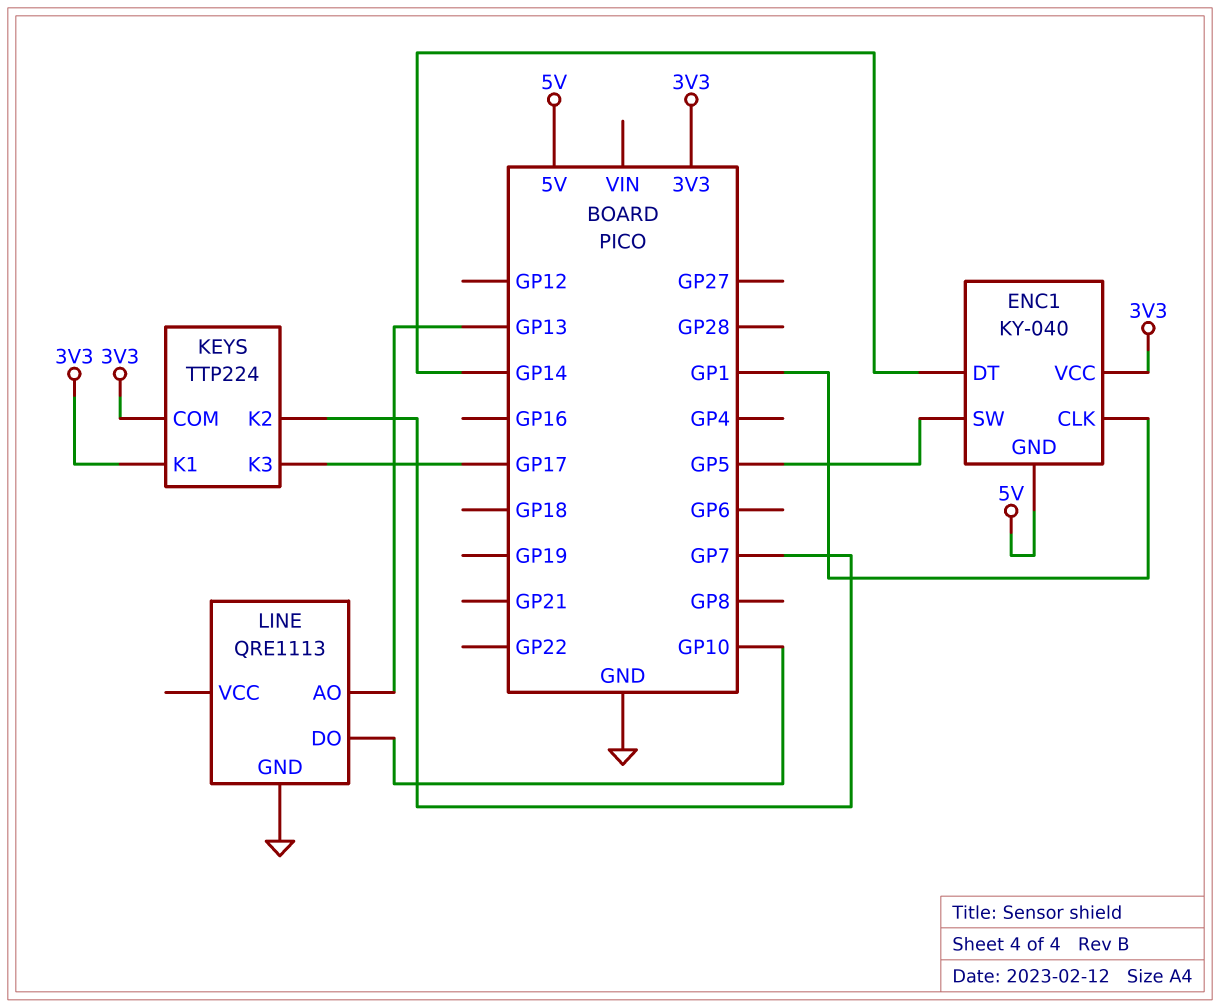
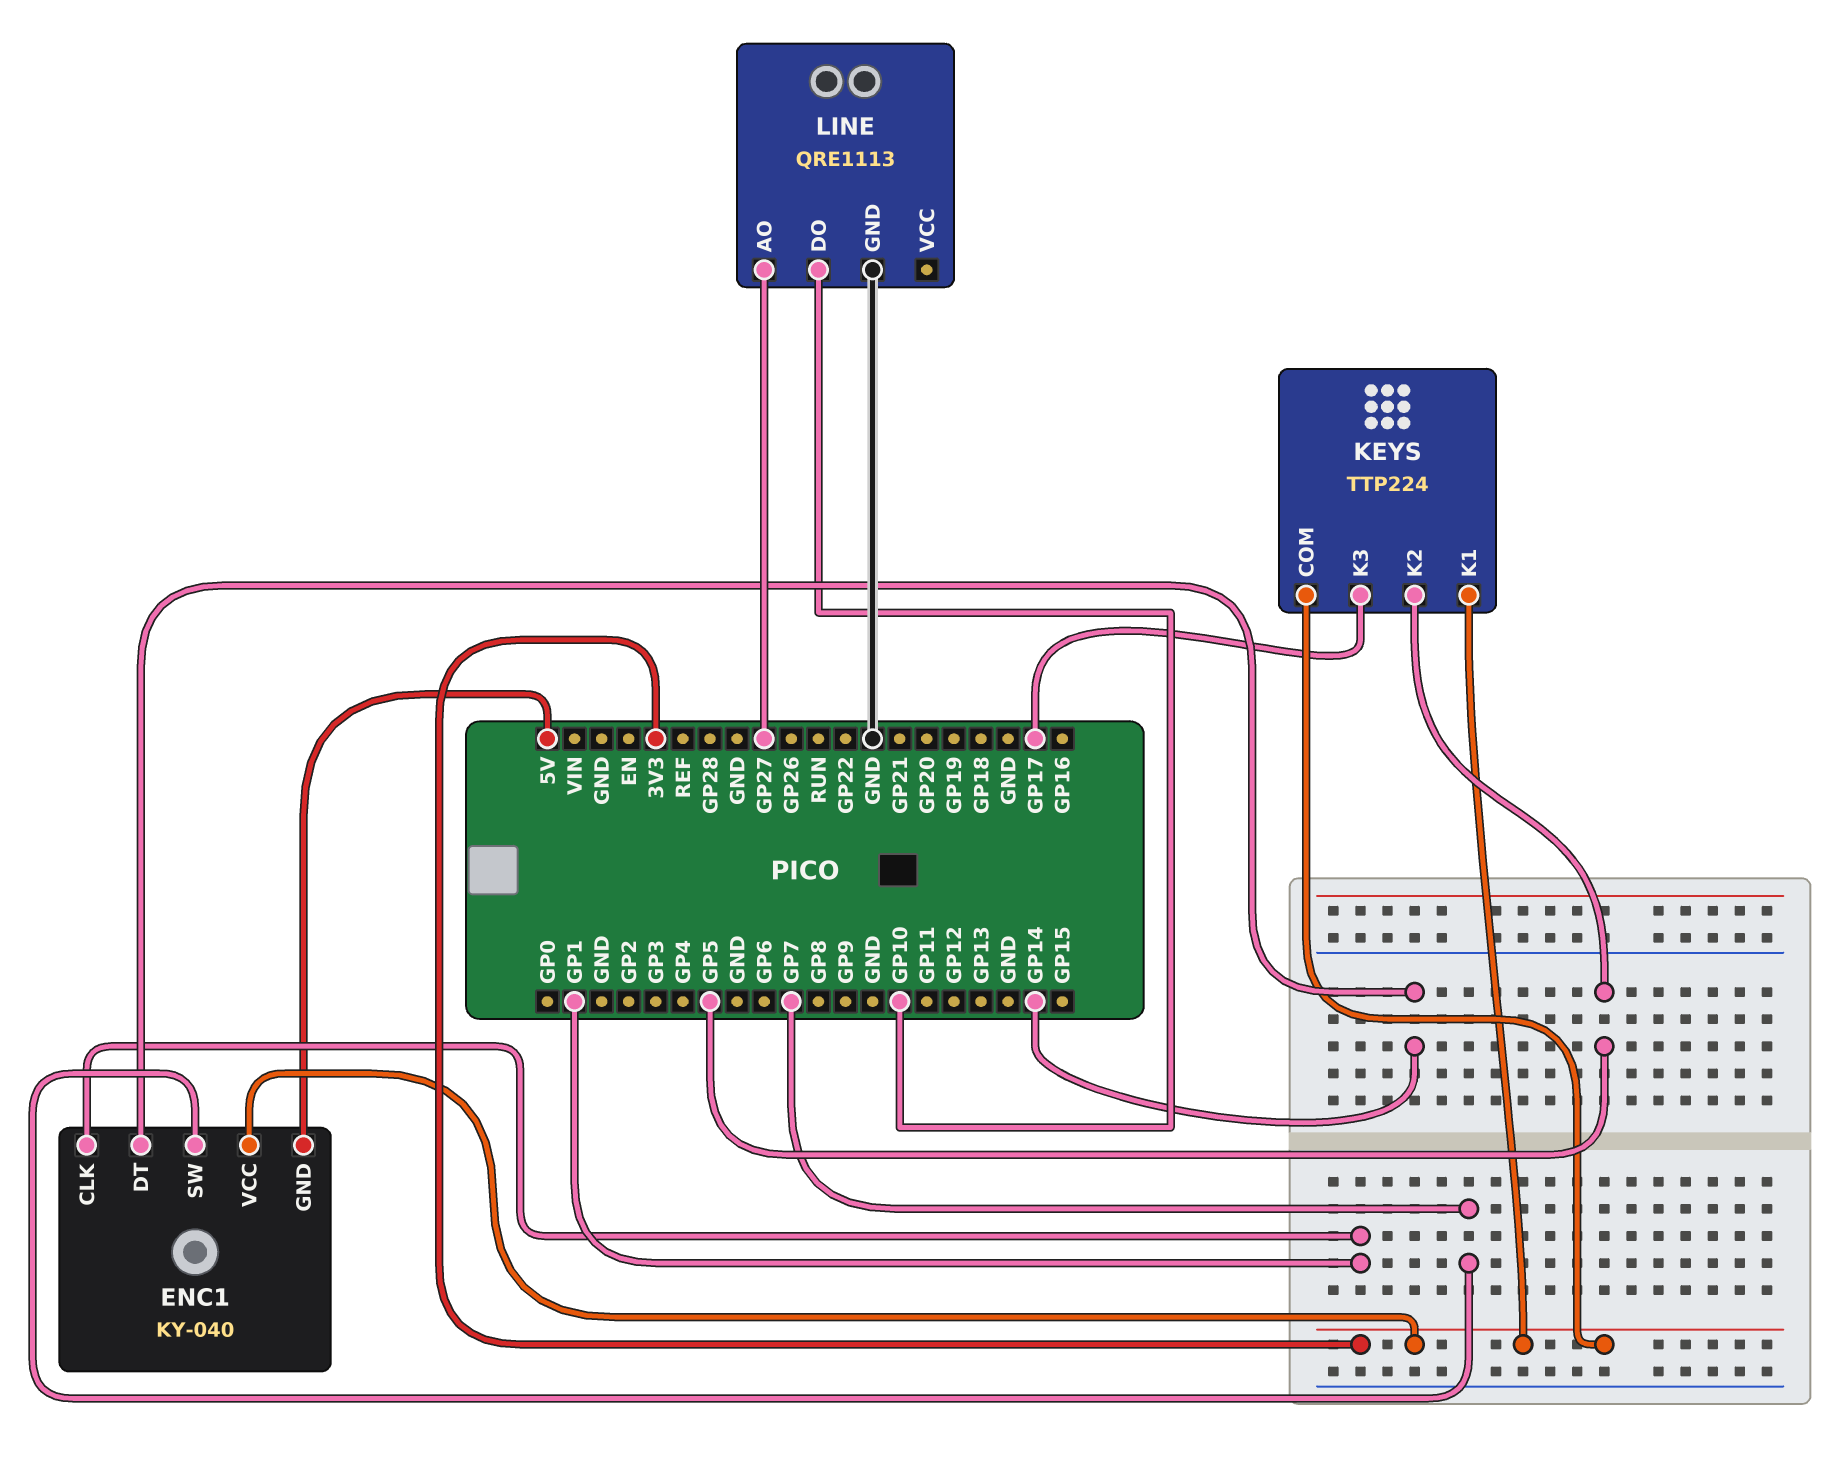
ENC1 pin SW: GP5 -> GP7
KEYS pin K2: GP7 -> GP5
LINE pin AO: GP13 -> GP27

